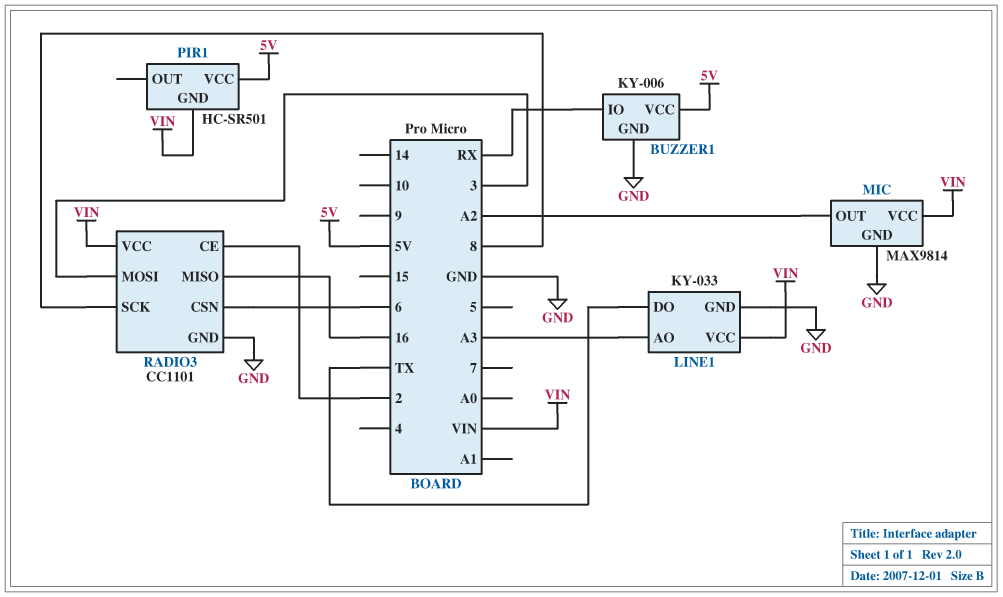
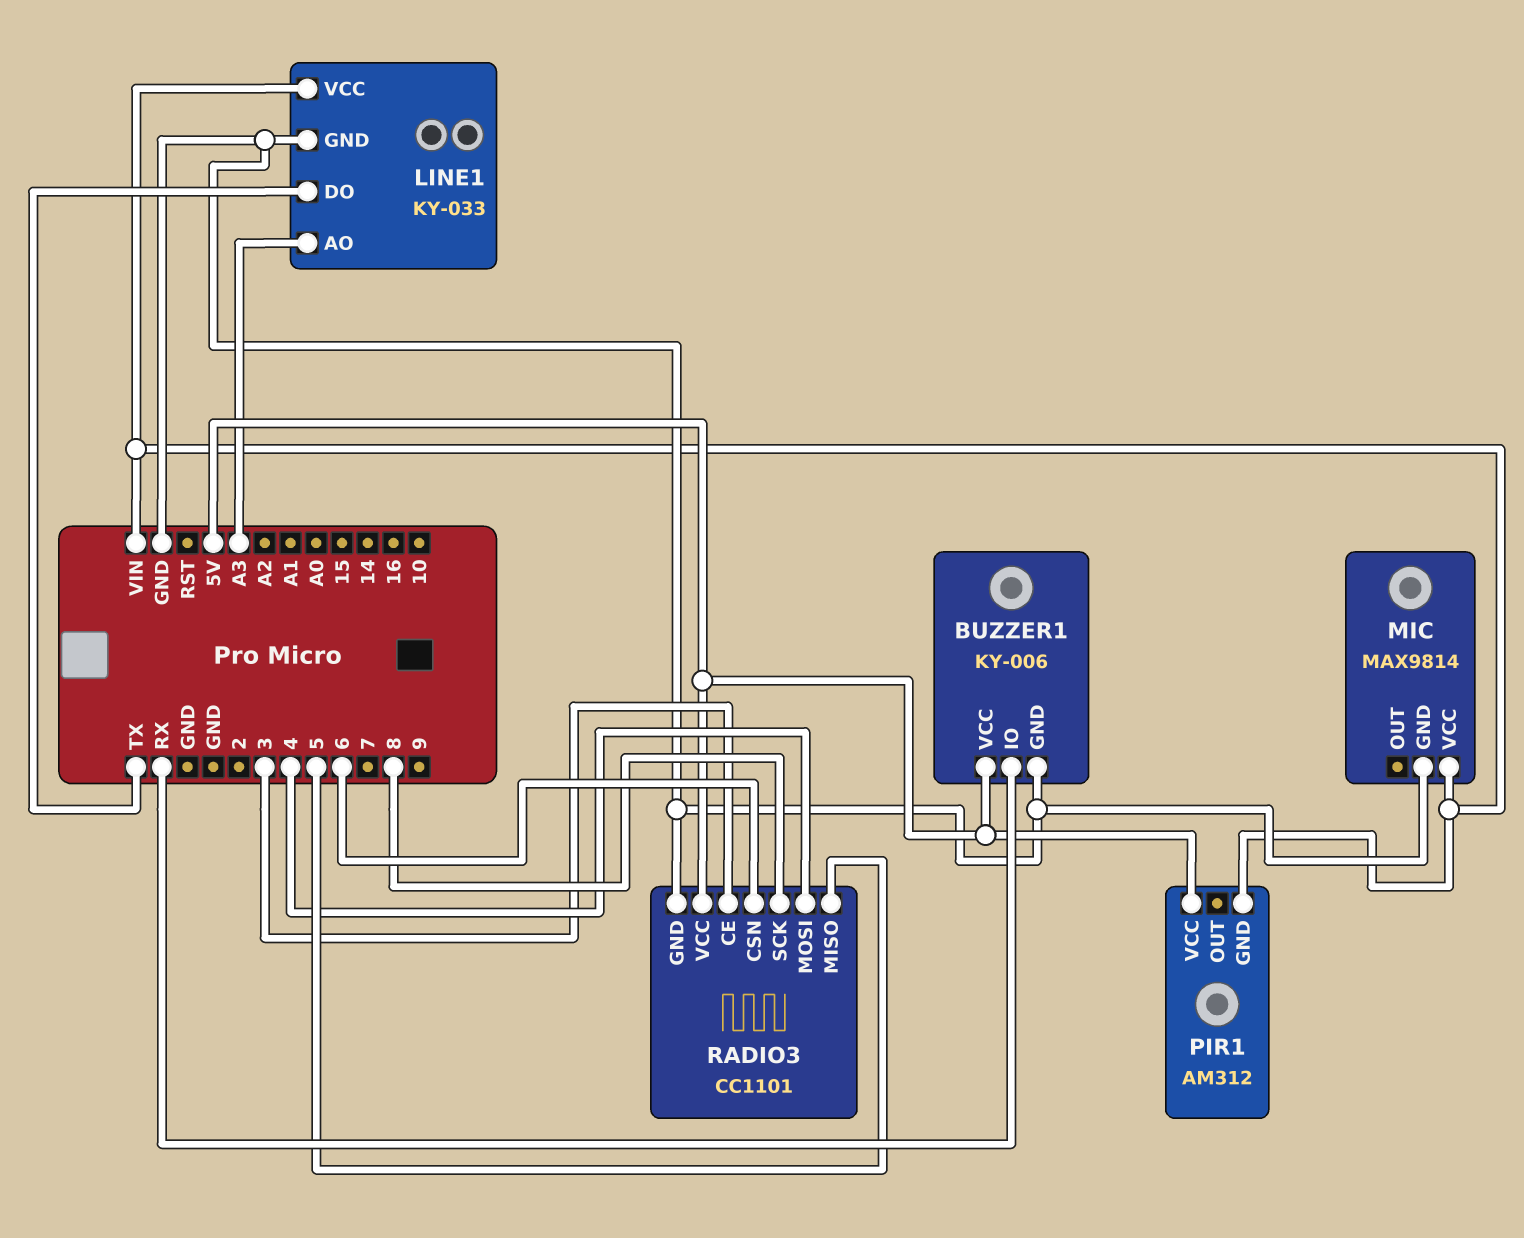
MIC pin OUT: A2 -> none
PIR1: HC-SR501 -> AM312
RADIO3 pin CE: 2 -> 3
RADIO3 pin MISO: 16 -> 5
RADIO3 pin MOSI: 3 -> 4
RADIO3 pin VCC: VIN -> 5V

